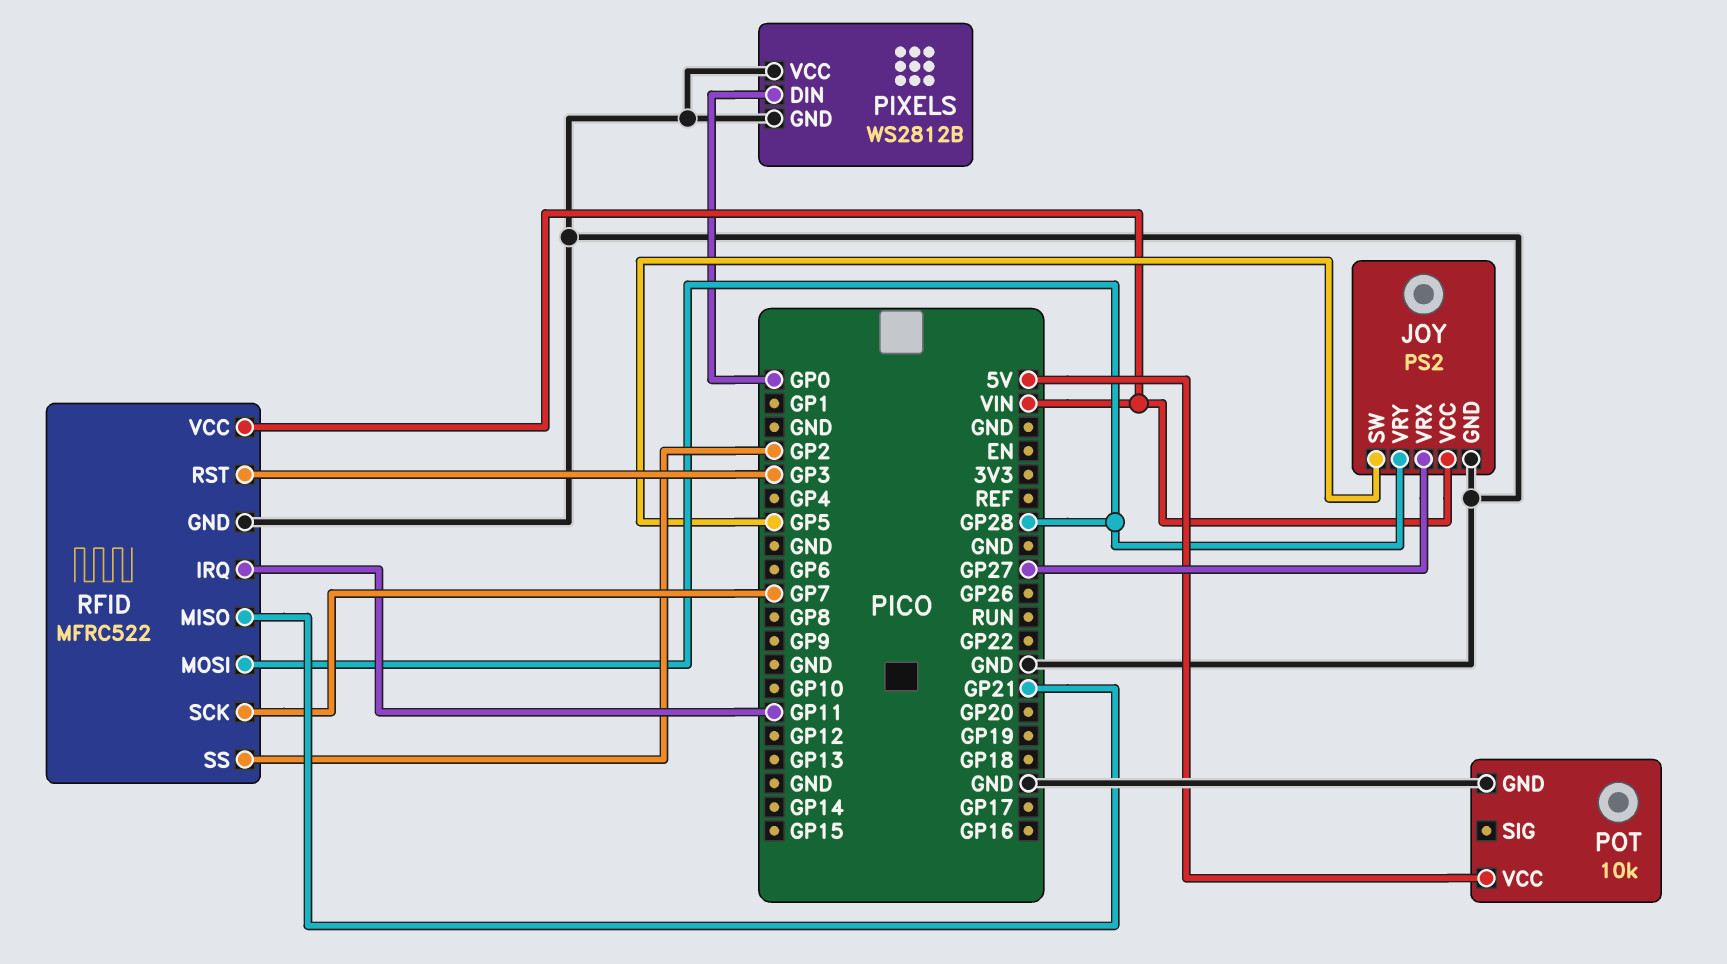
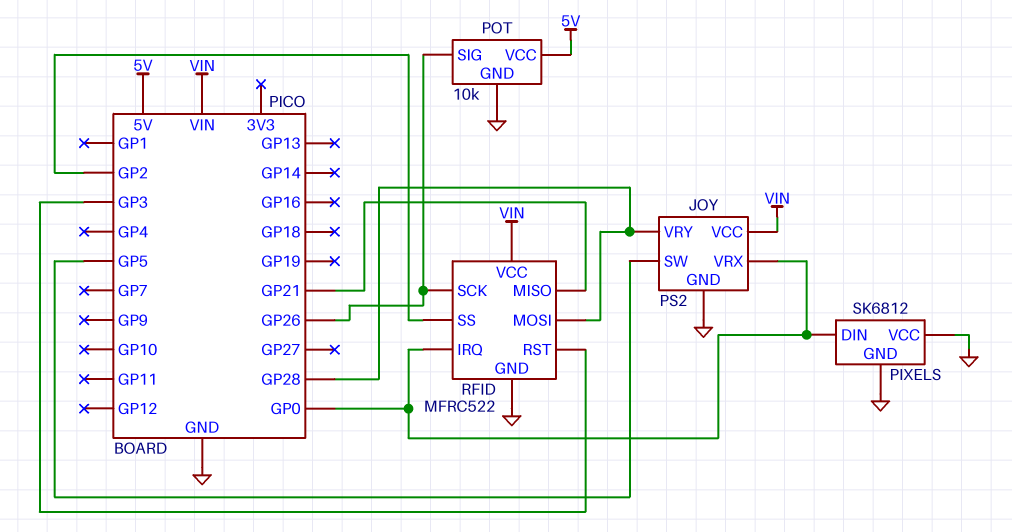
JOY pin VRX: GP27 -> GP0
PIXELS: WS2812B -> SK6812
POT pin SIG: none -> GP26
RFID pin IRQ: GP11 -> GP0
RFID pin SCK: GP7 -> GP26

